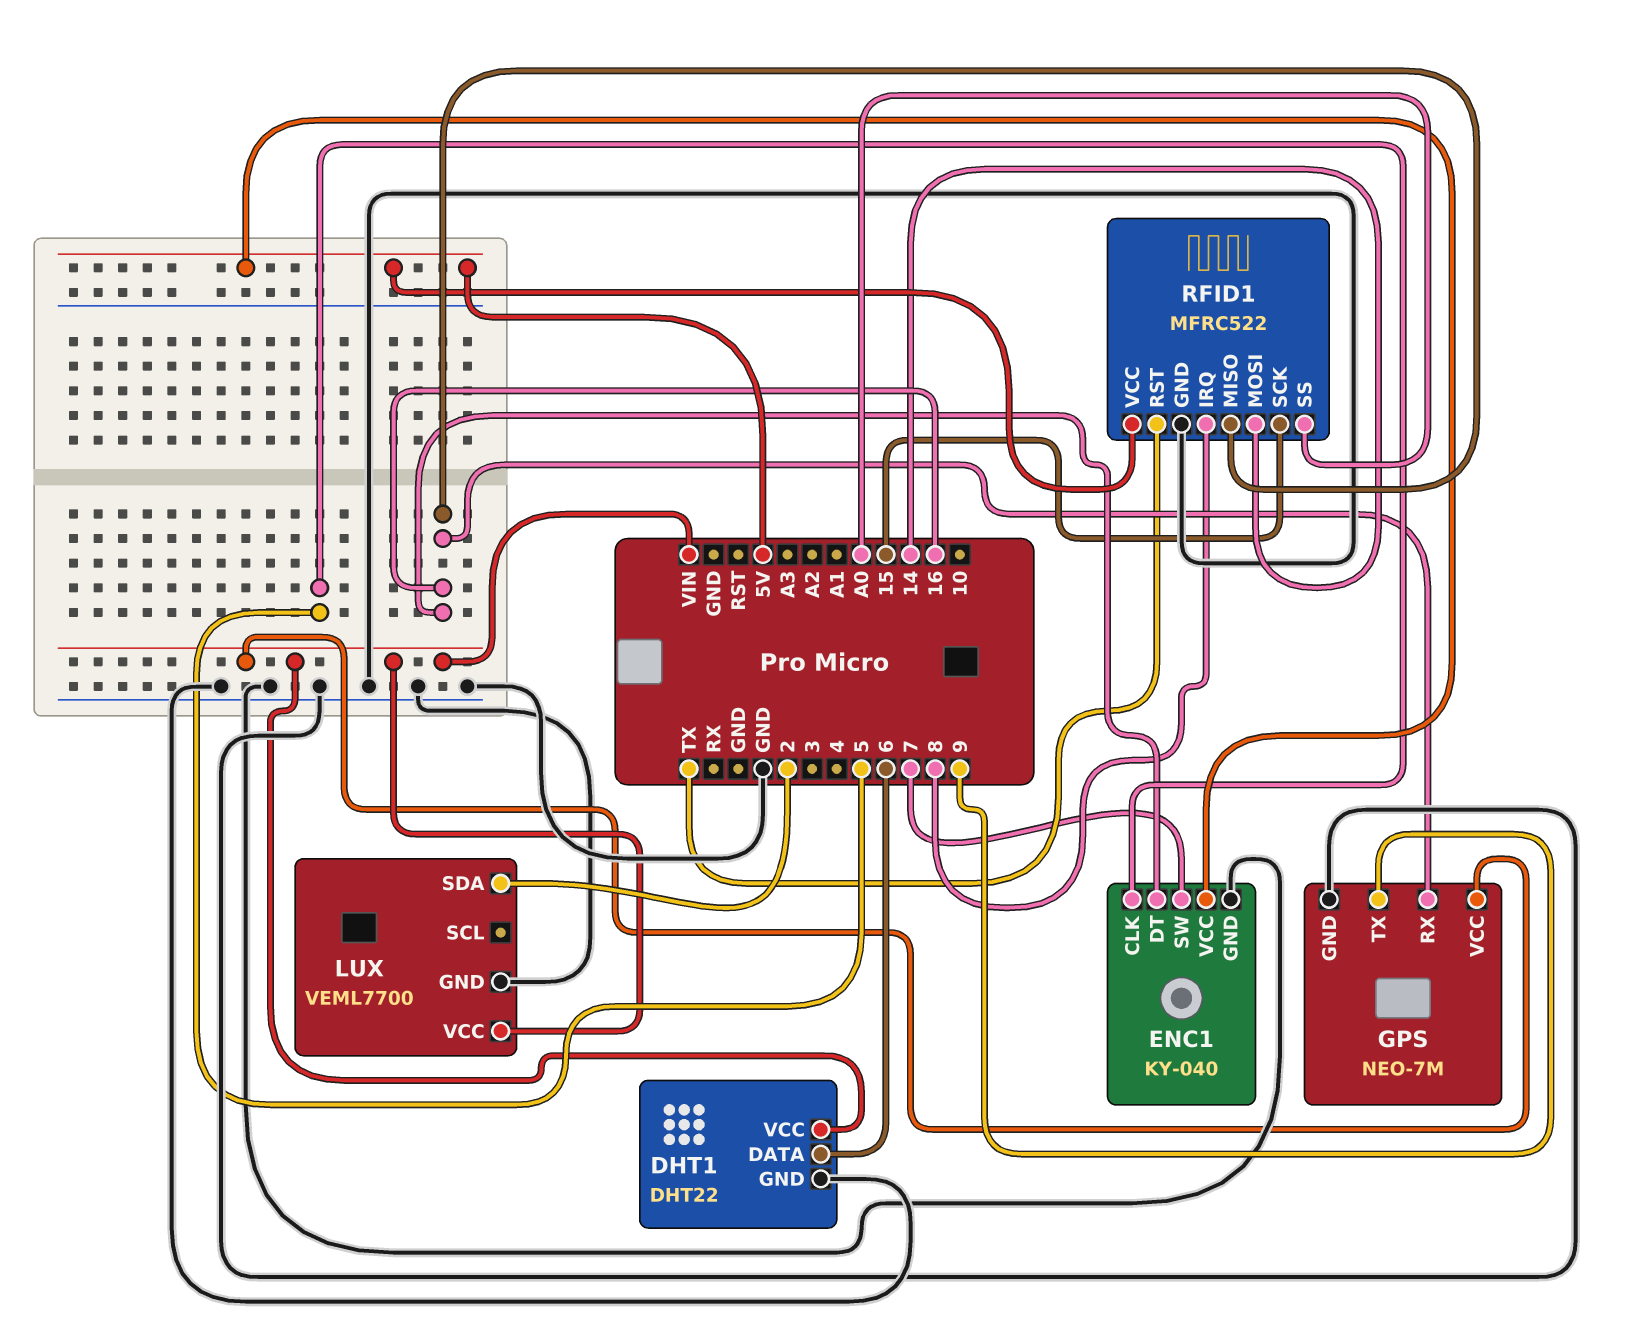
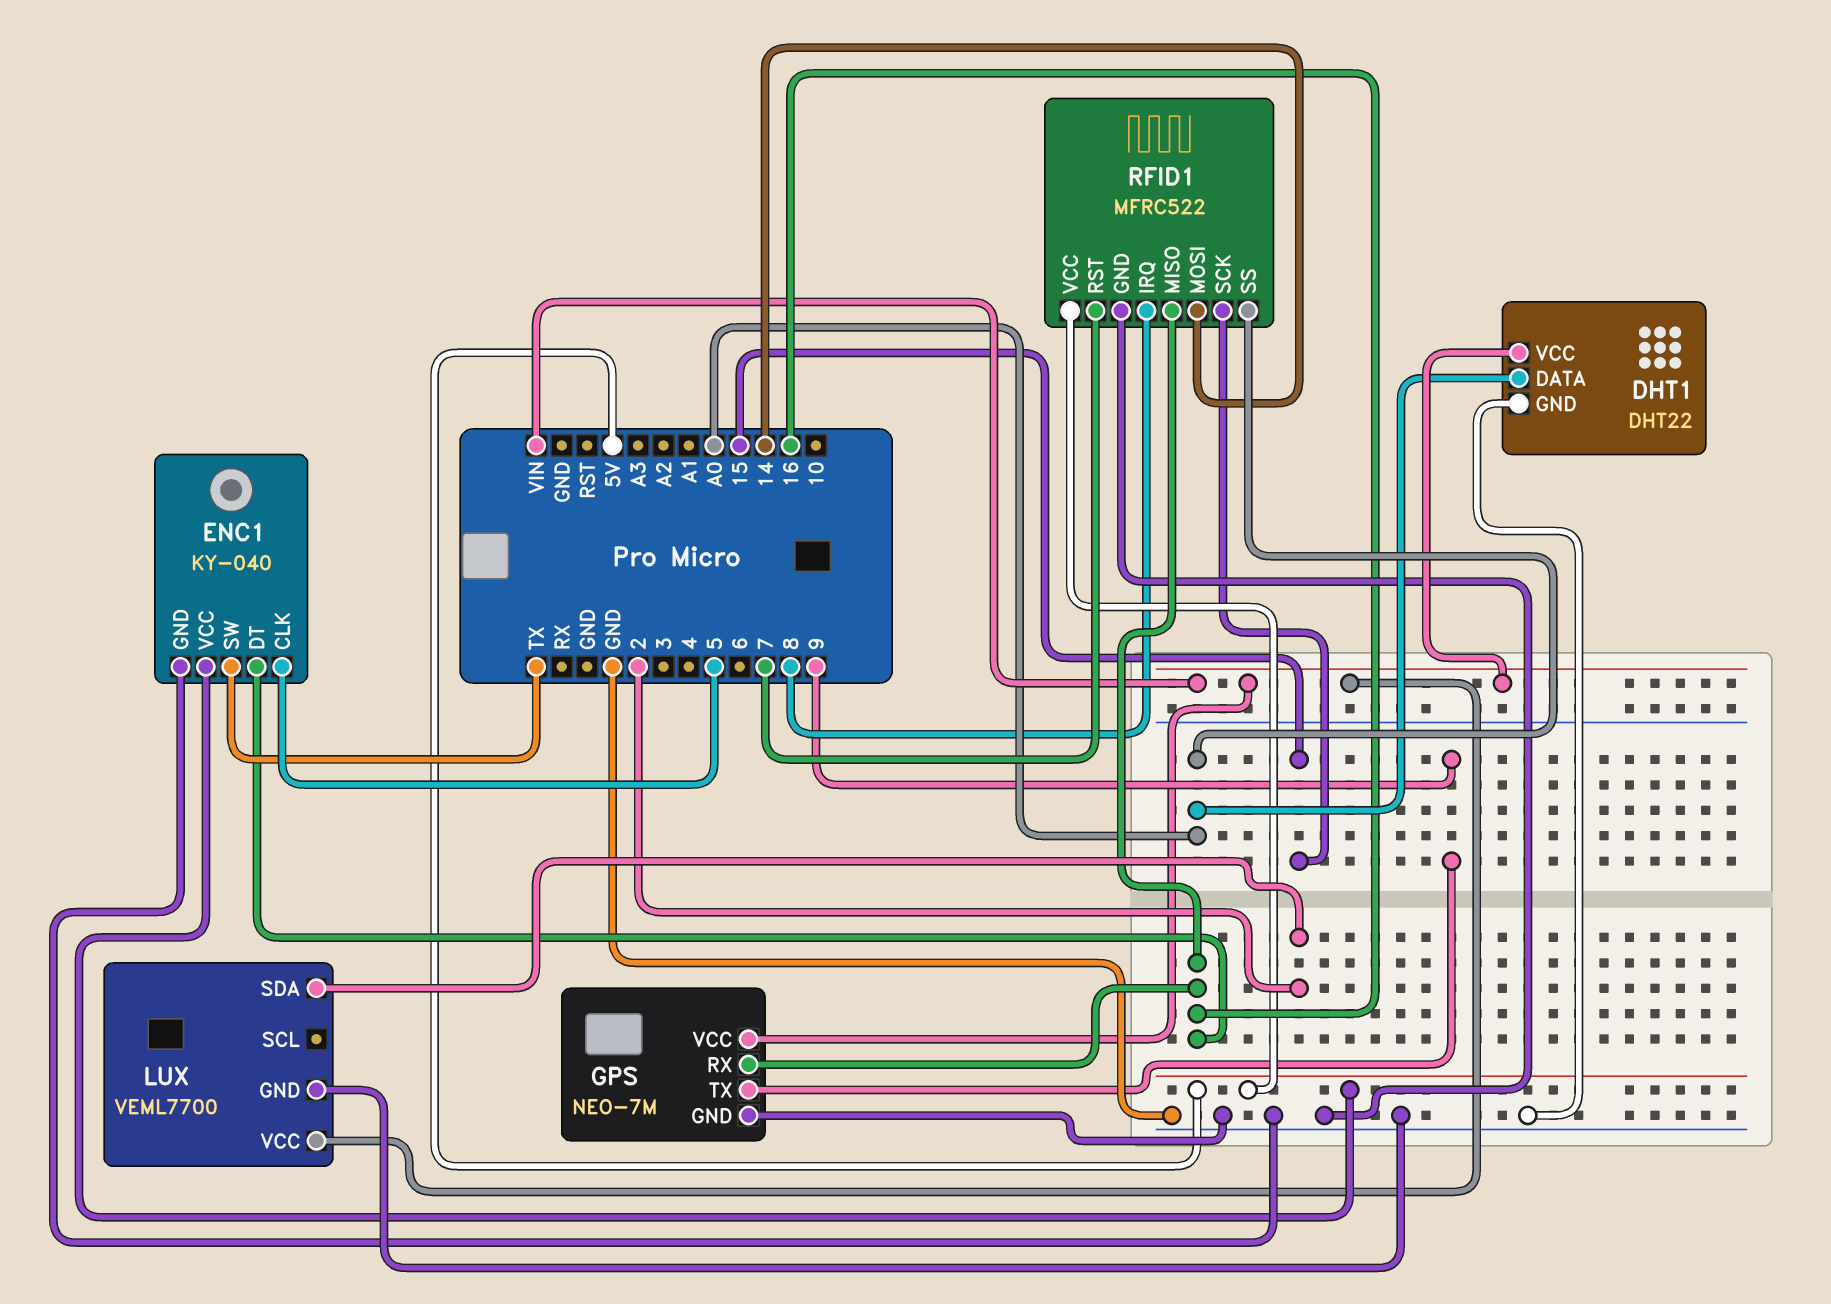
DHT1 pin DATA: 6 -> A0
ENC1 pin SW: 7 -> TX
RFID1 pin RST: TX -> 7

